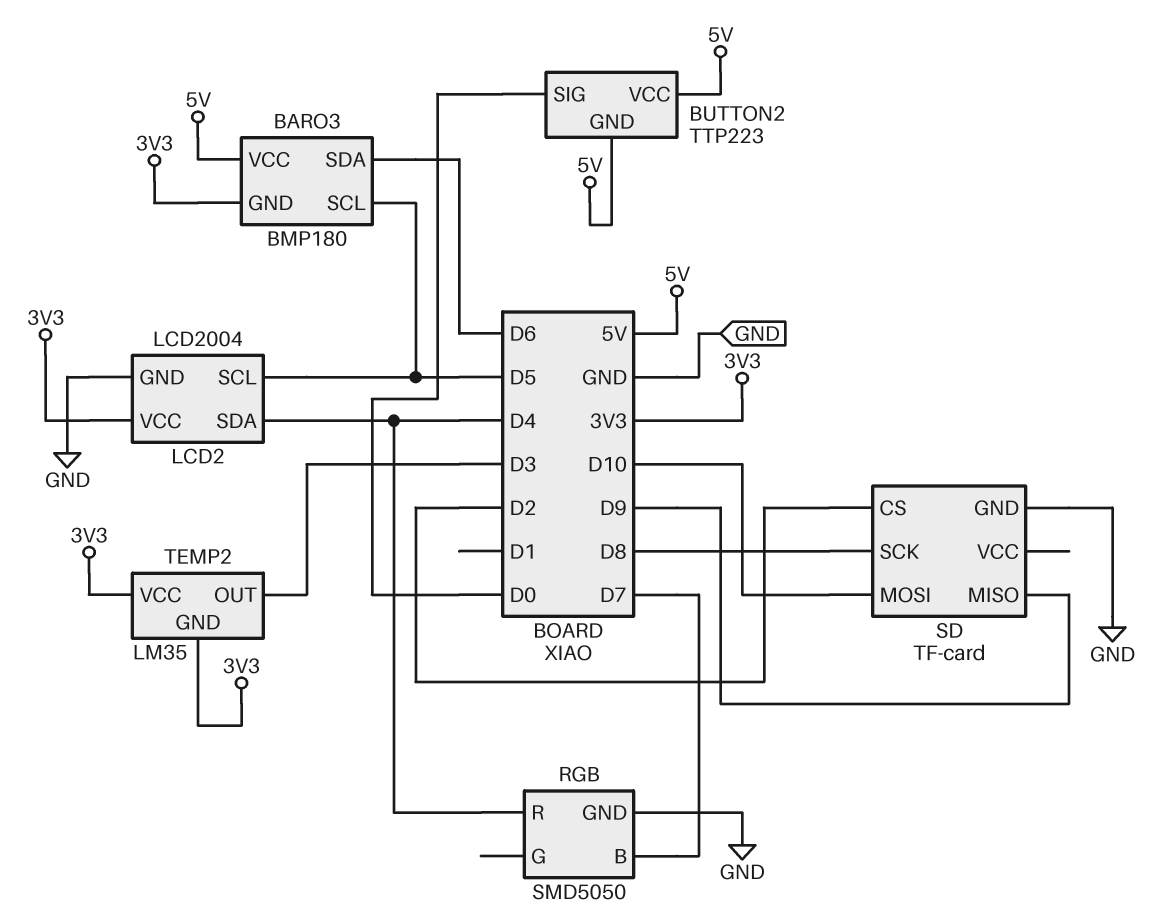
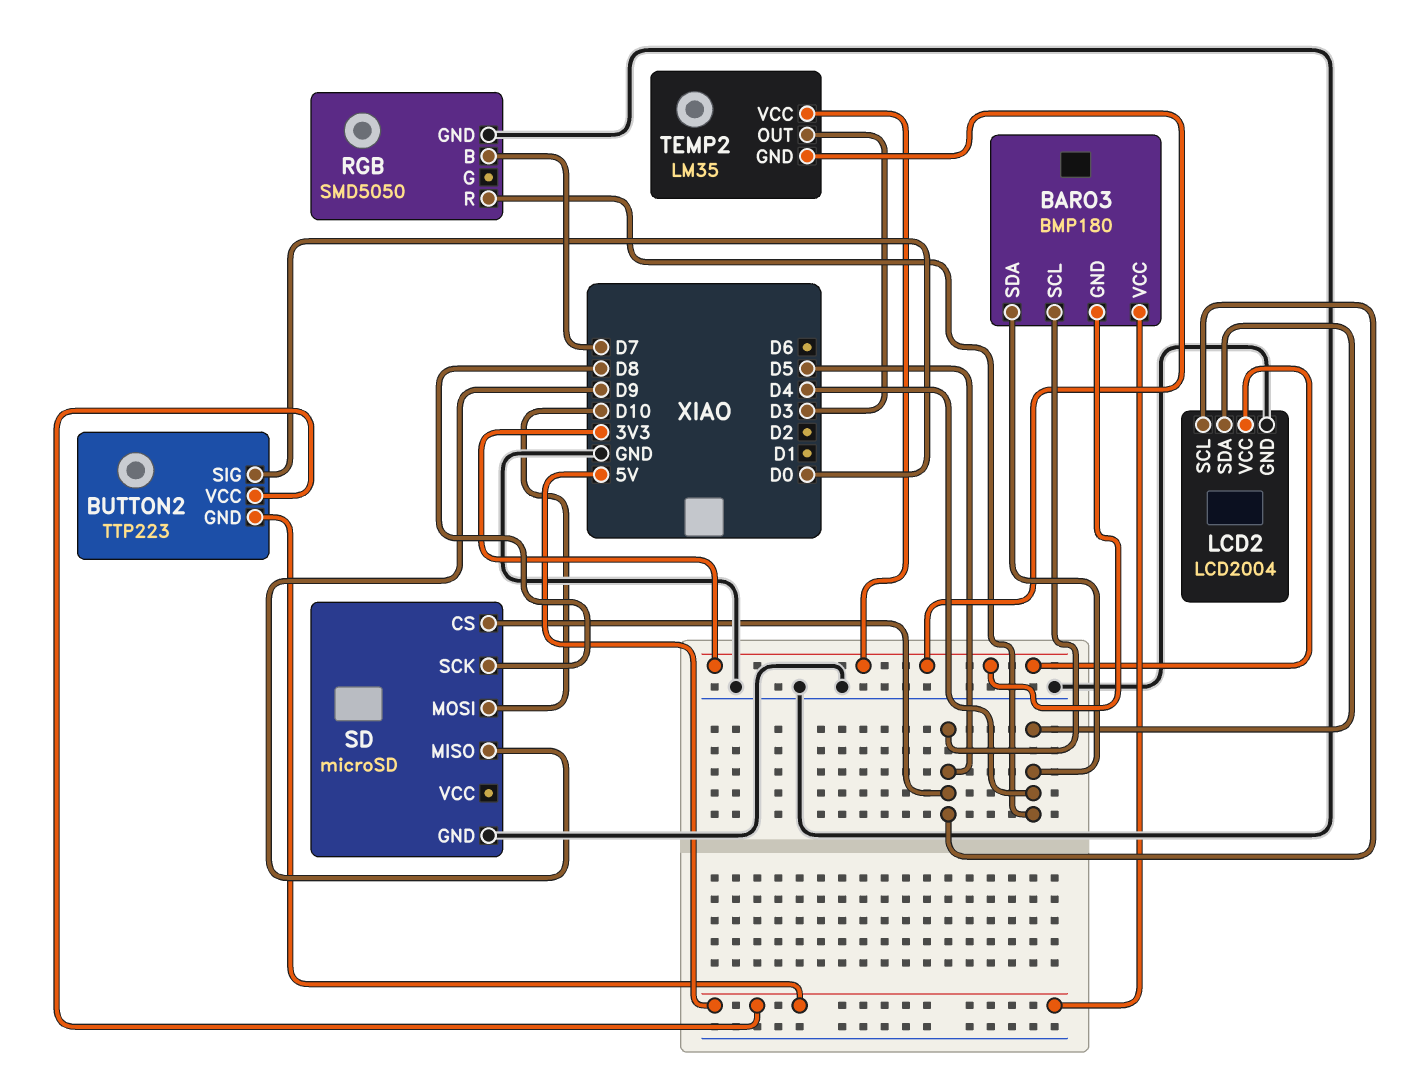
BARO3 pin SDA: D6 -> D4
SD: TF-card -> microSD
SD pin CS: D2 -> D5

